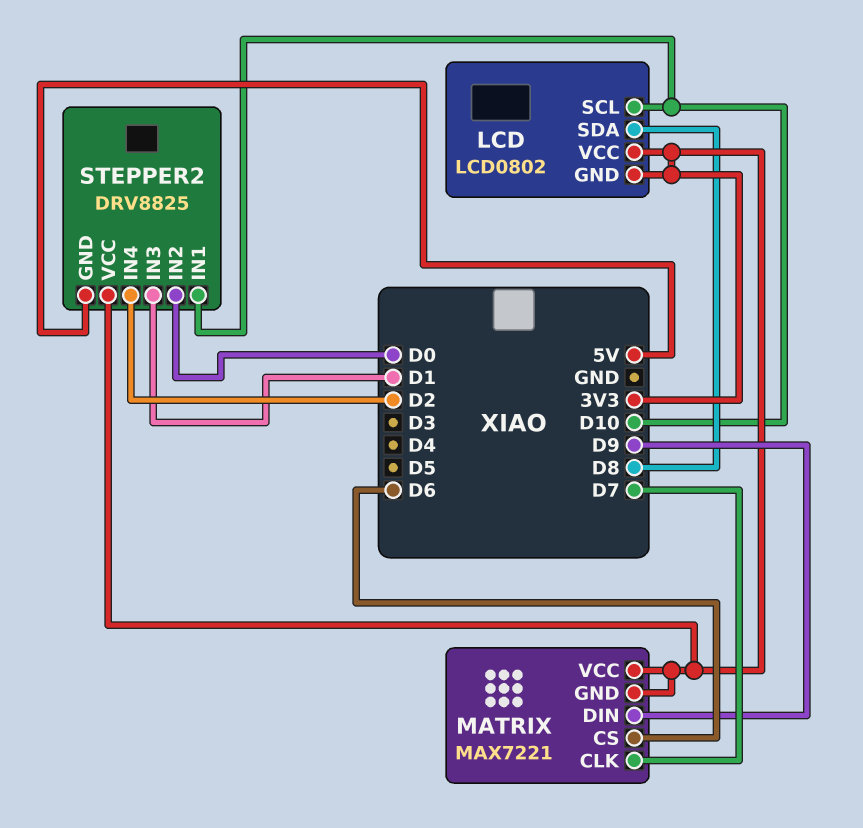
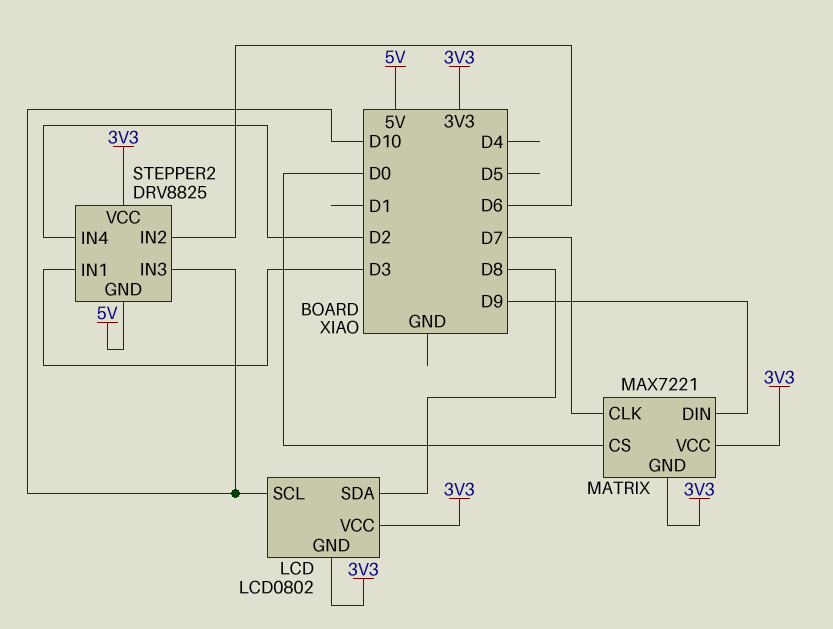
MATRIX pin CS: D6 -> D0
STEPPER2 pin IN1: D10 -> D3
STEPPER2 pin IN2: D0 -> D6
STEPPER2 pin IN3: D1 -> D10

